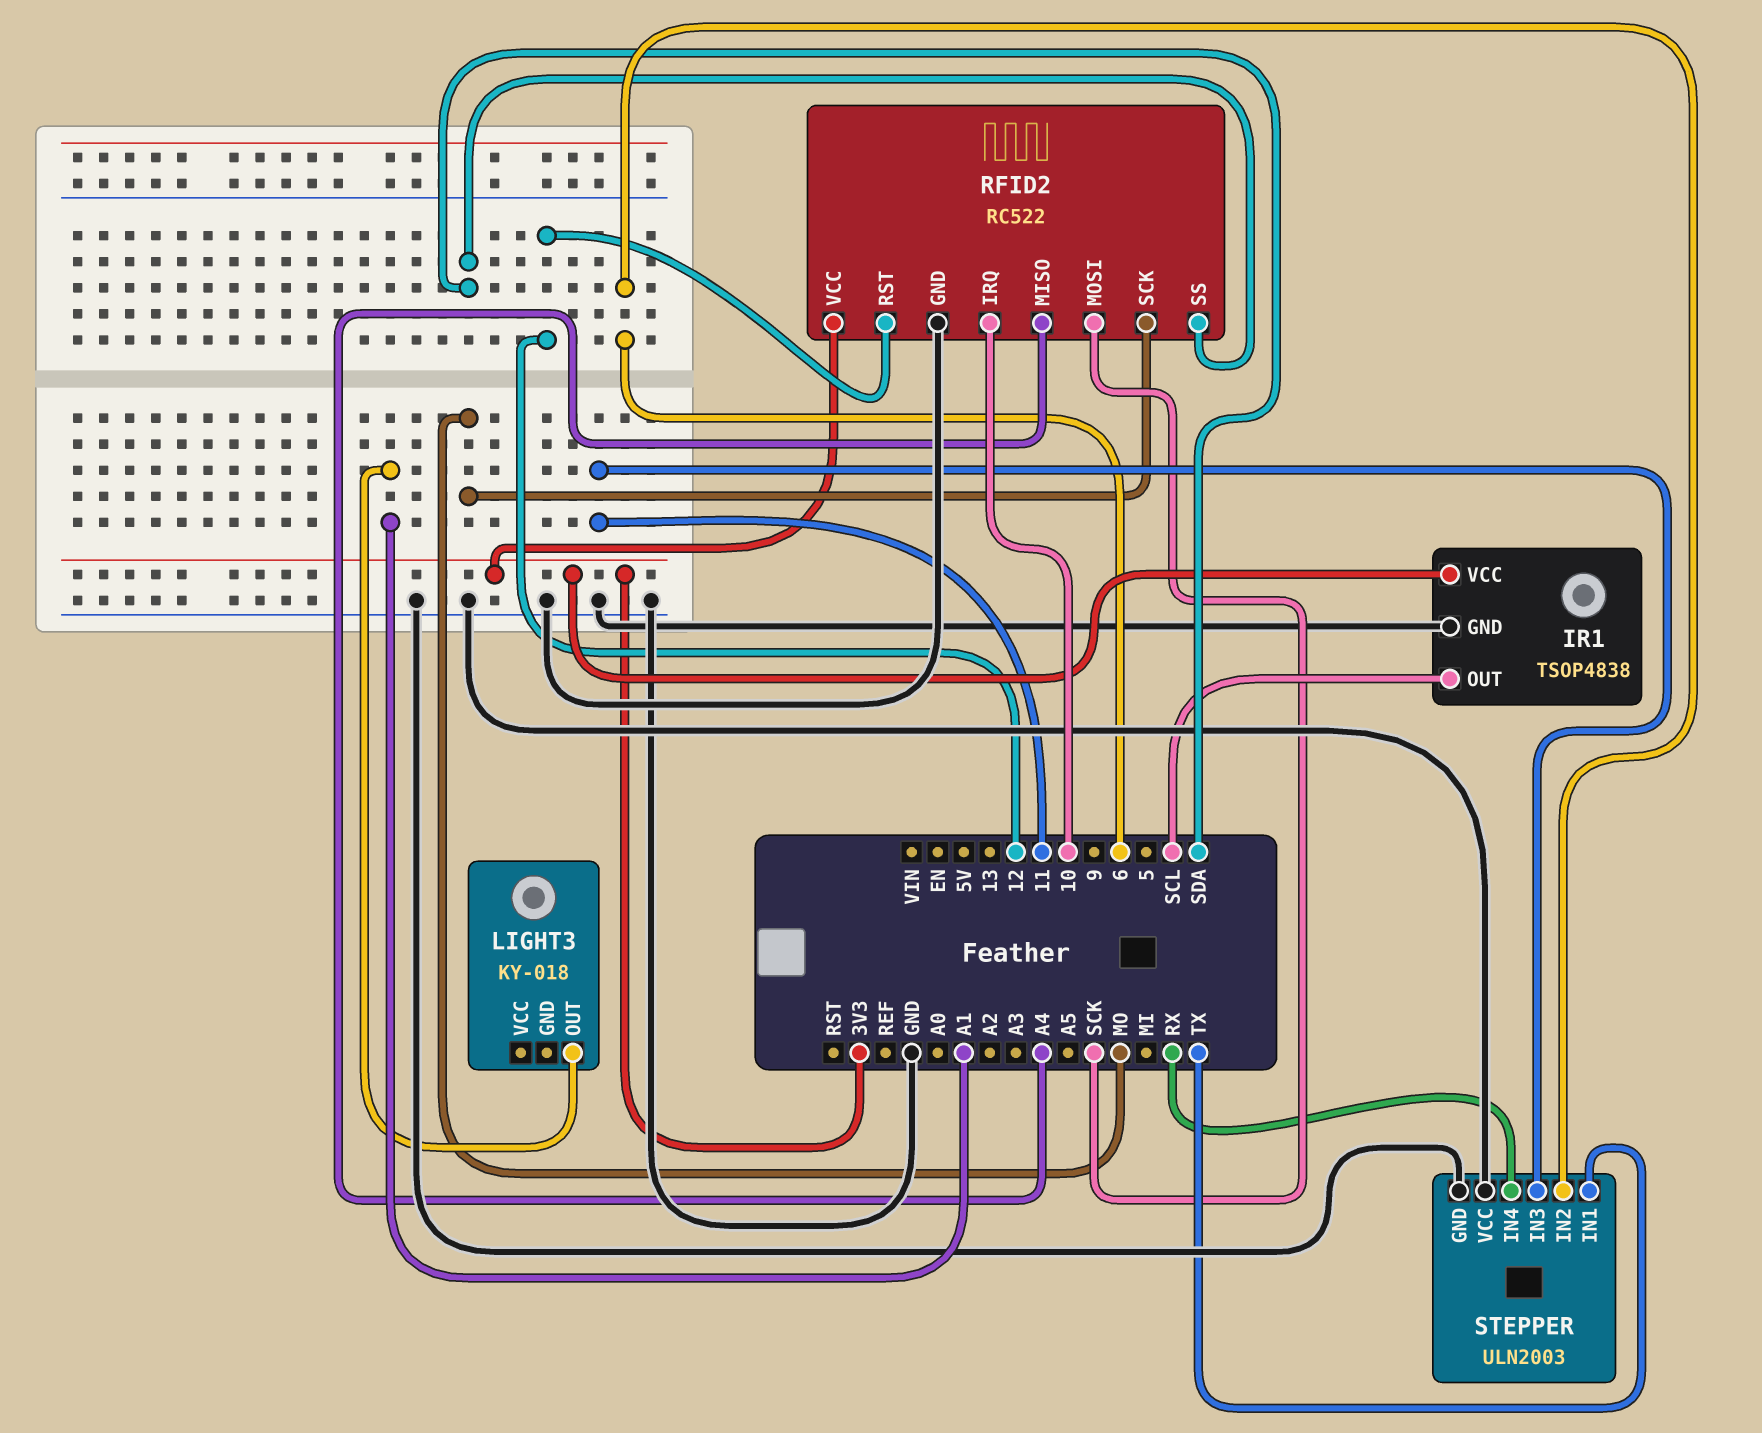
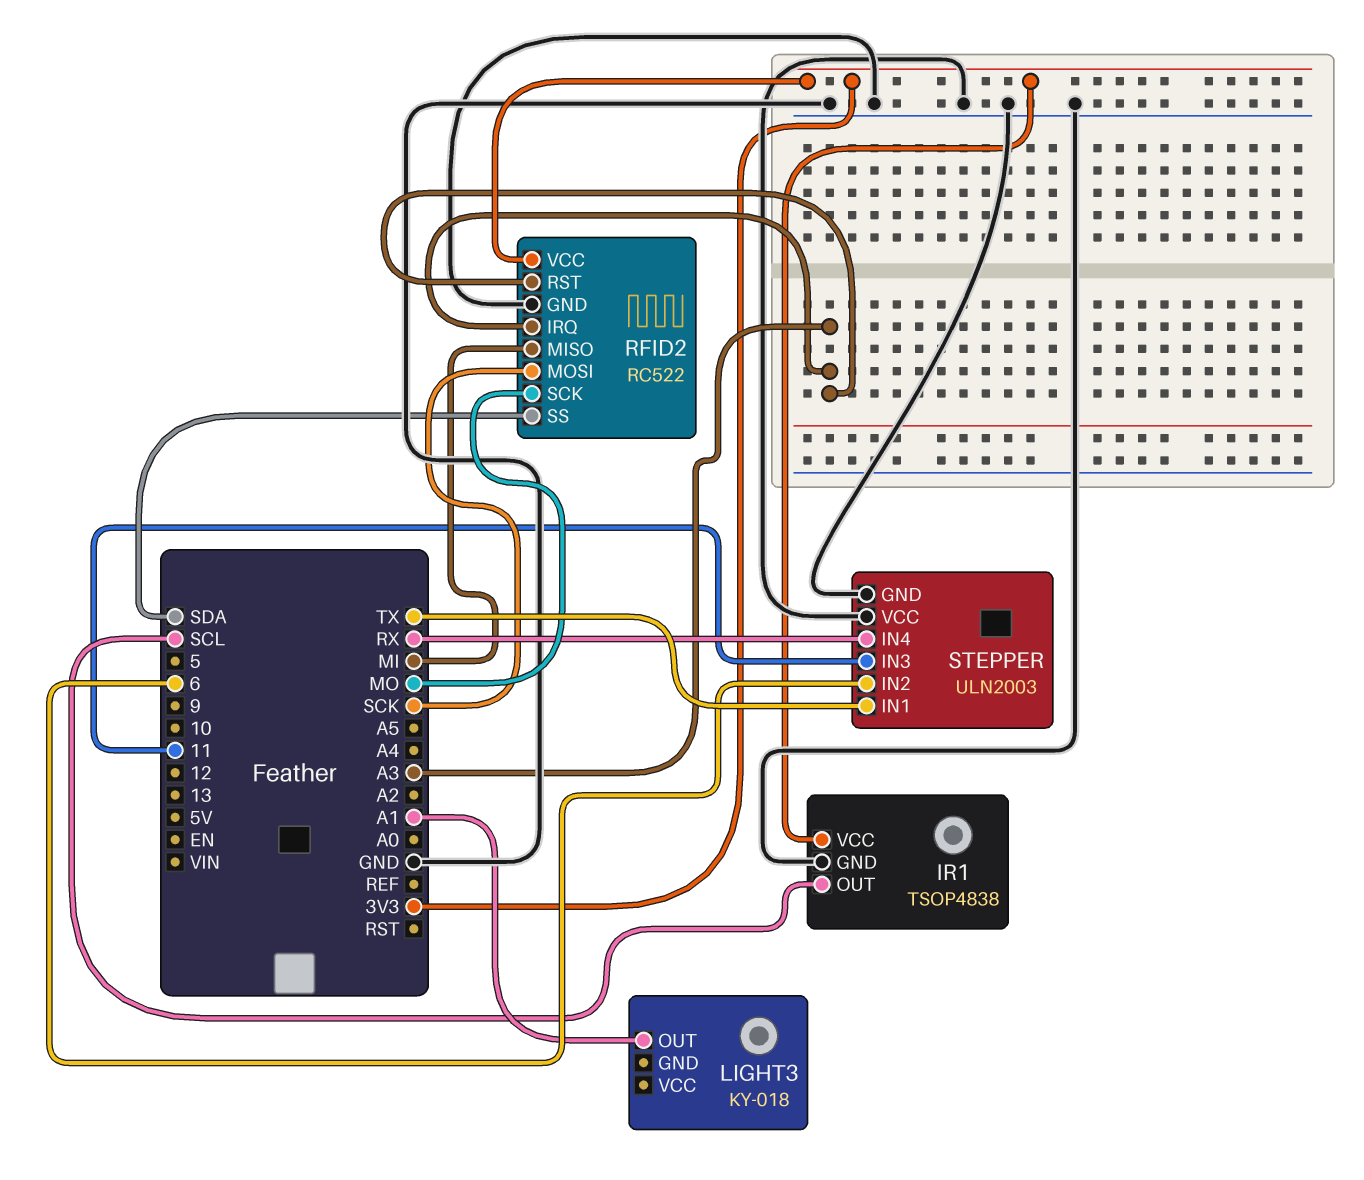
RFID2 pin IRQ: 10 -> A3
RFID2 pin MISO: A4 -> MI
RFID2 pin RST: 12 -> A3

